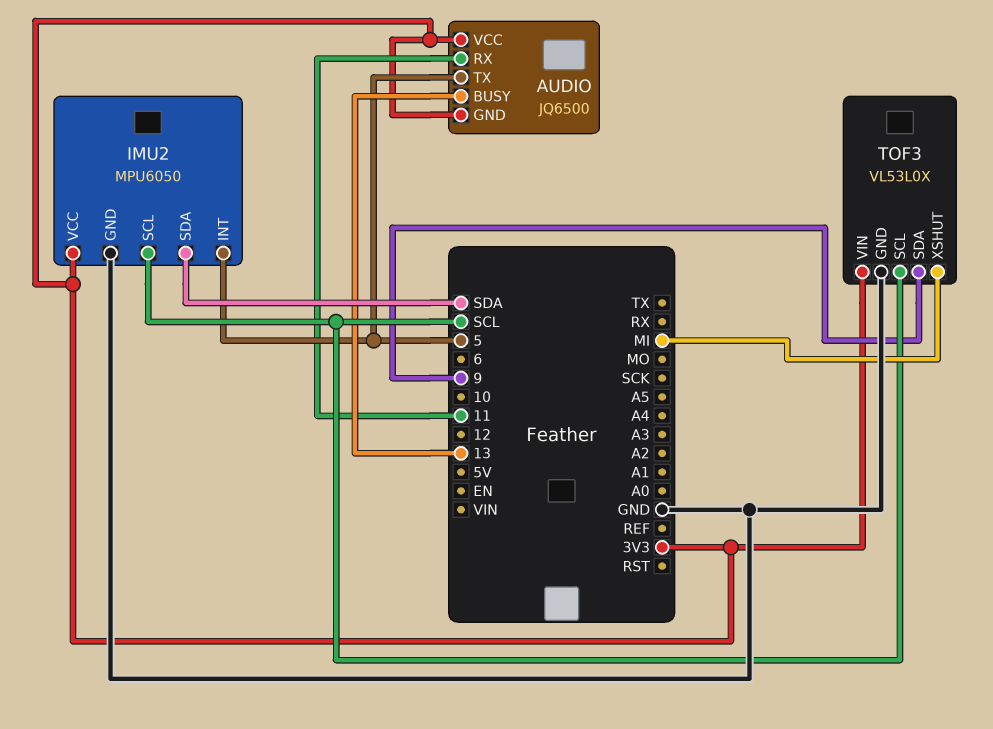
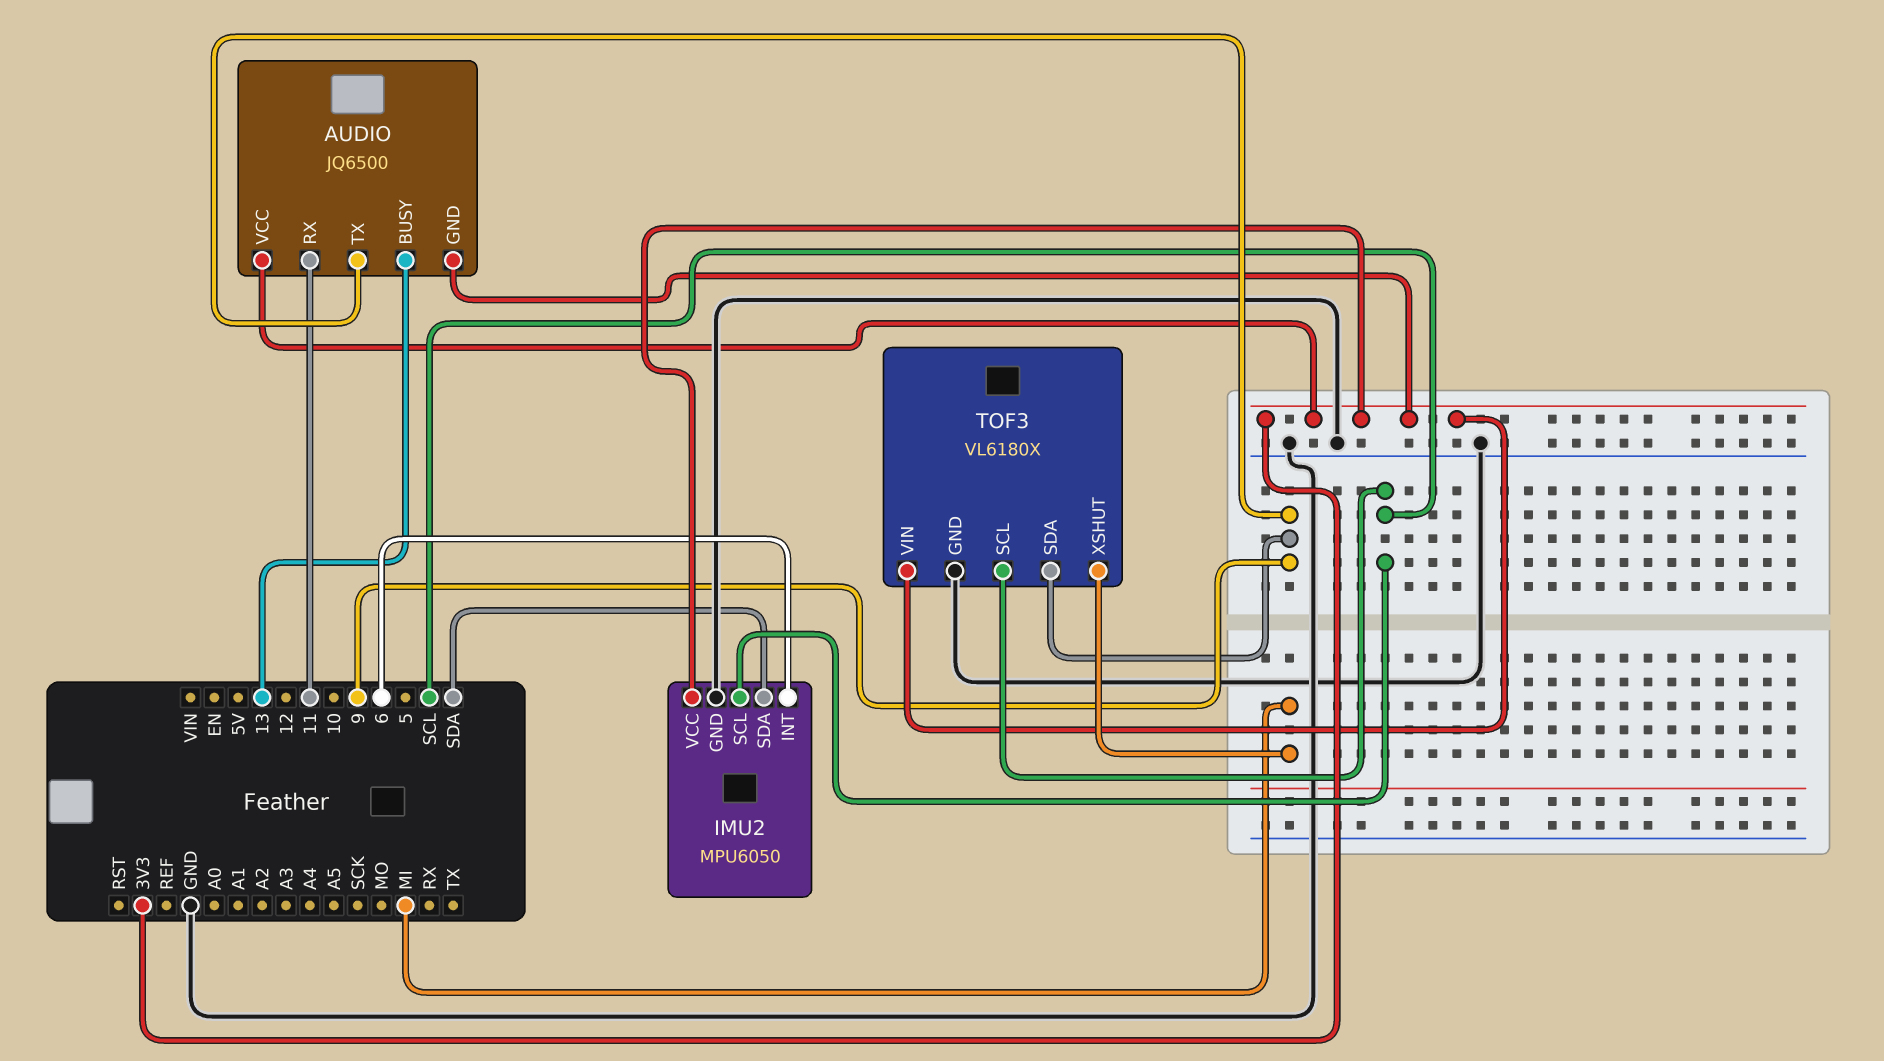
AUDIO pin TX: 5 -> 9
IMU2 pin INT: 5 -> 6
TOF3: VL53L0X -> VL6180X

